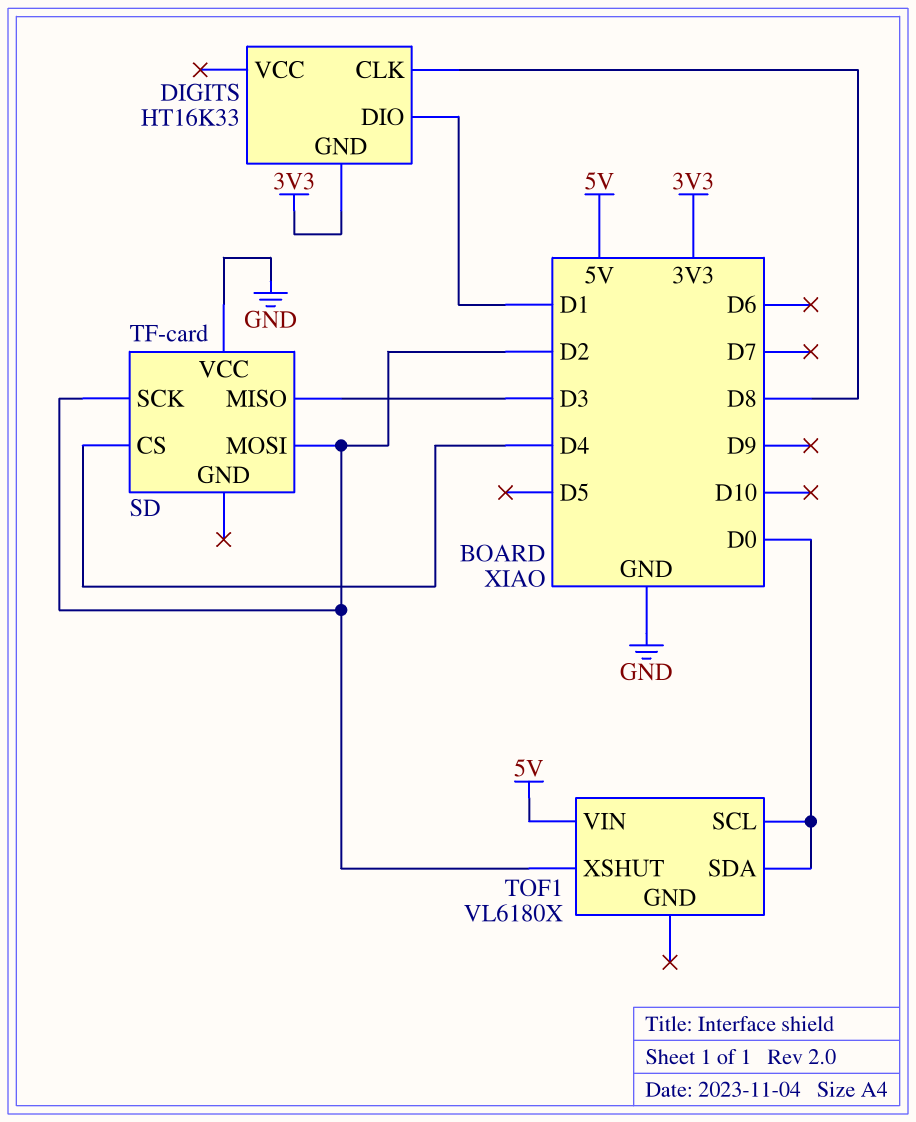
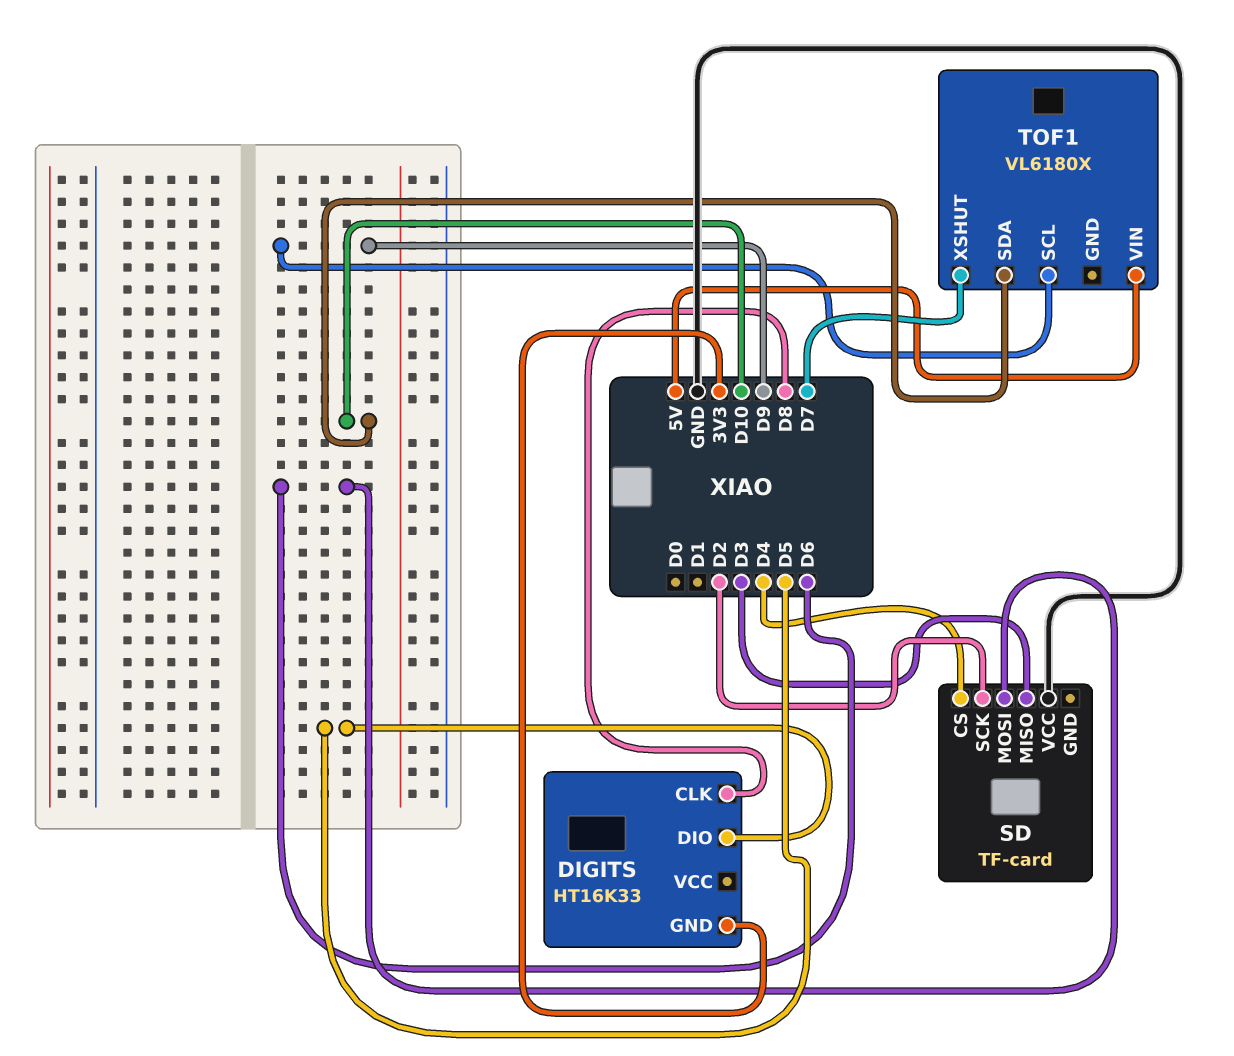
DIGITS pin DIO: D1 -> D5
SD pin MOSI: D2 -> D6
TOF1 pin SCL: D0 -> D9
TOF1 pin SDA: D0 -> D10
TOF1 pin XSHUT: D2 -> D7

